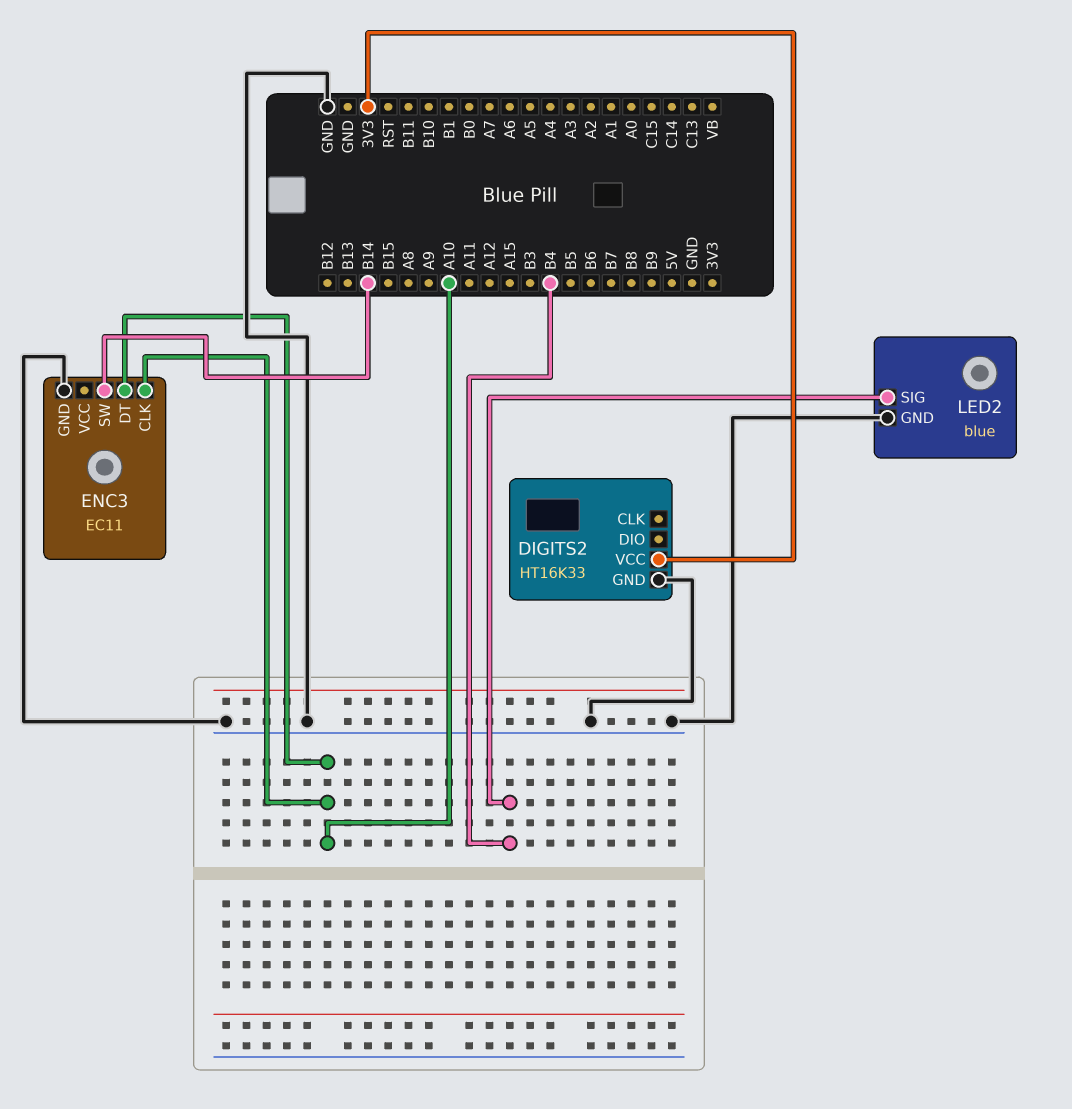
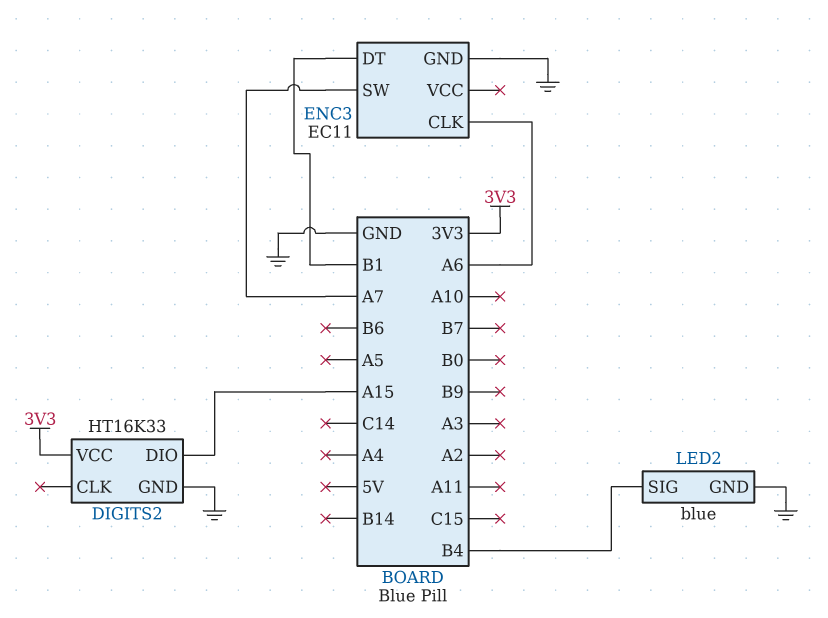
DIGITS2 pin DIO: none -> A15
ENC3 pin CLK: A10 -> A6
ENC3 pin DT: A10 -> B1
ENC3 pin SW: B14 -> A7

